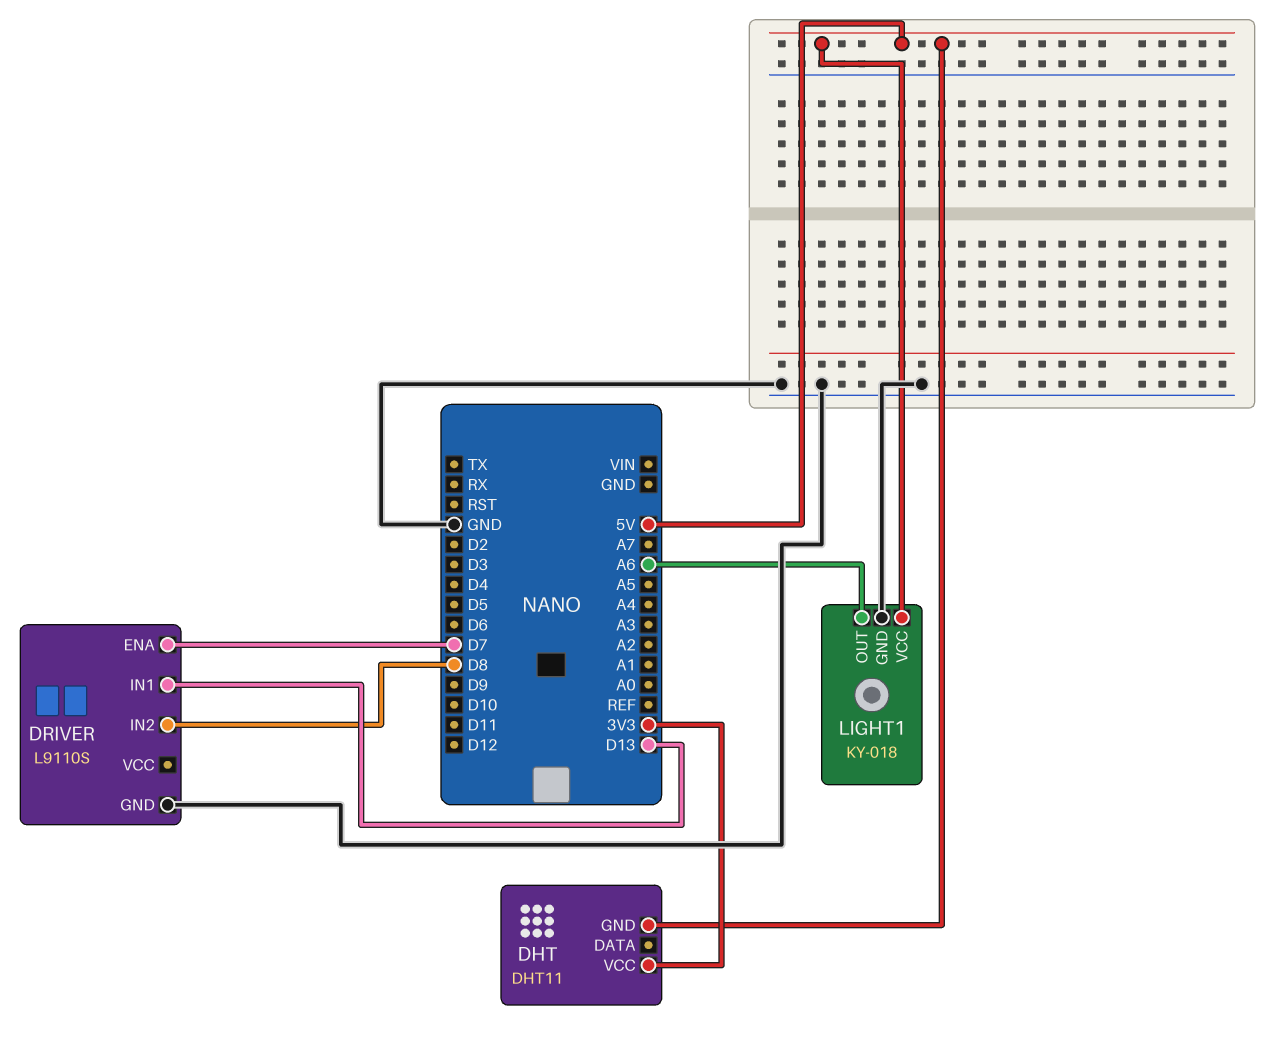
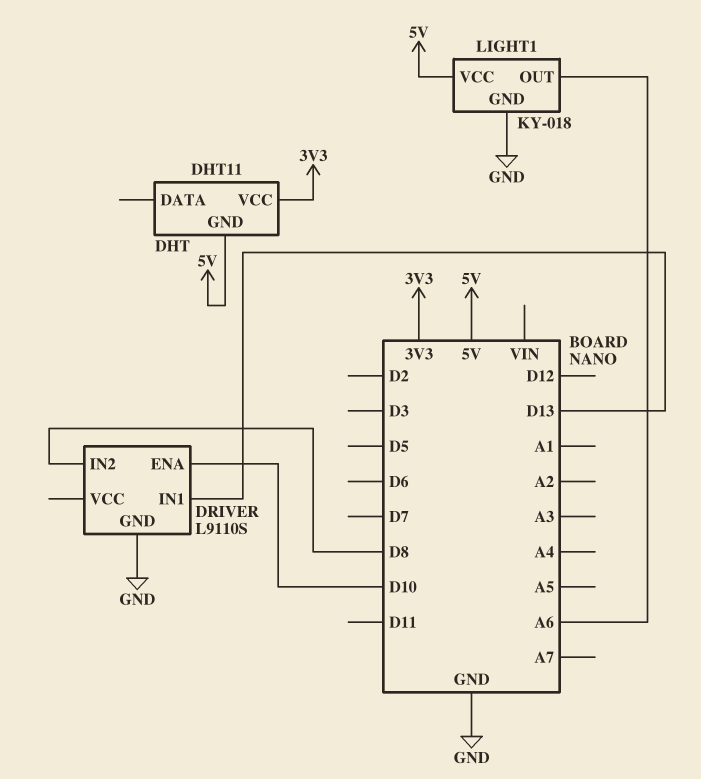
DRIVER pin ENA: D7 -> D10

